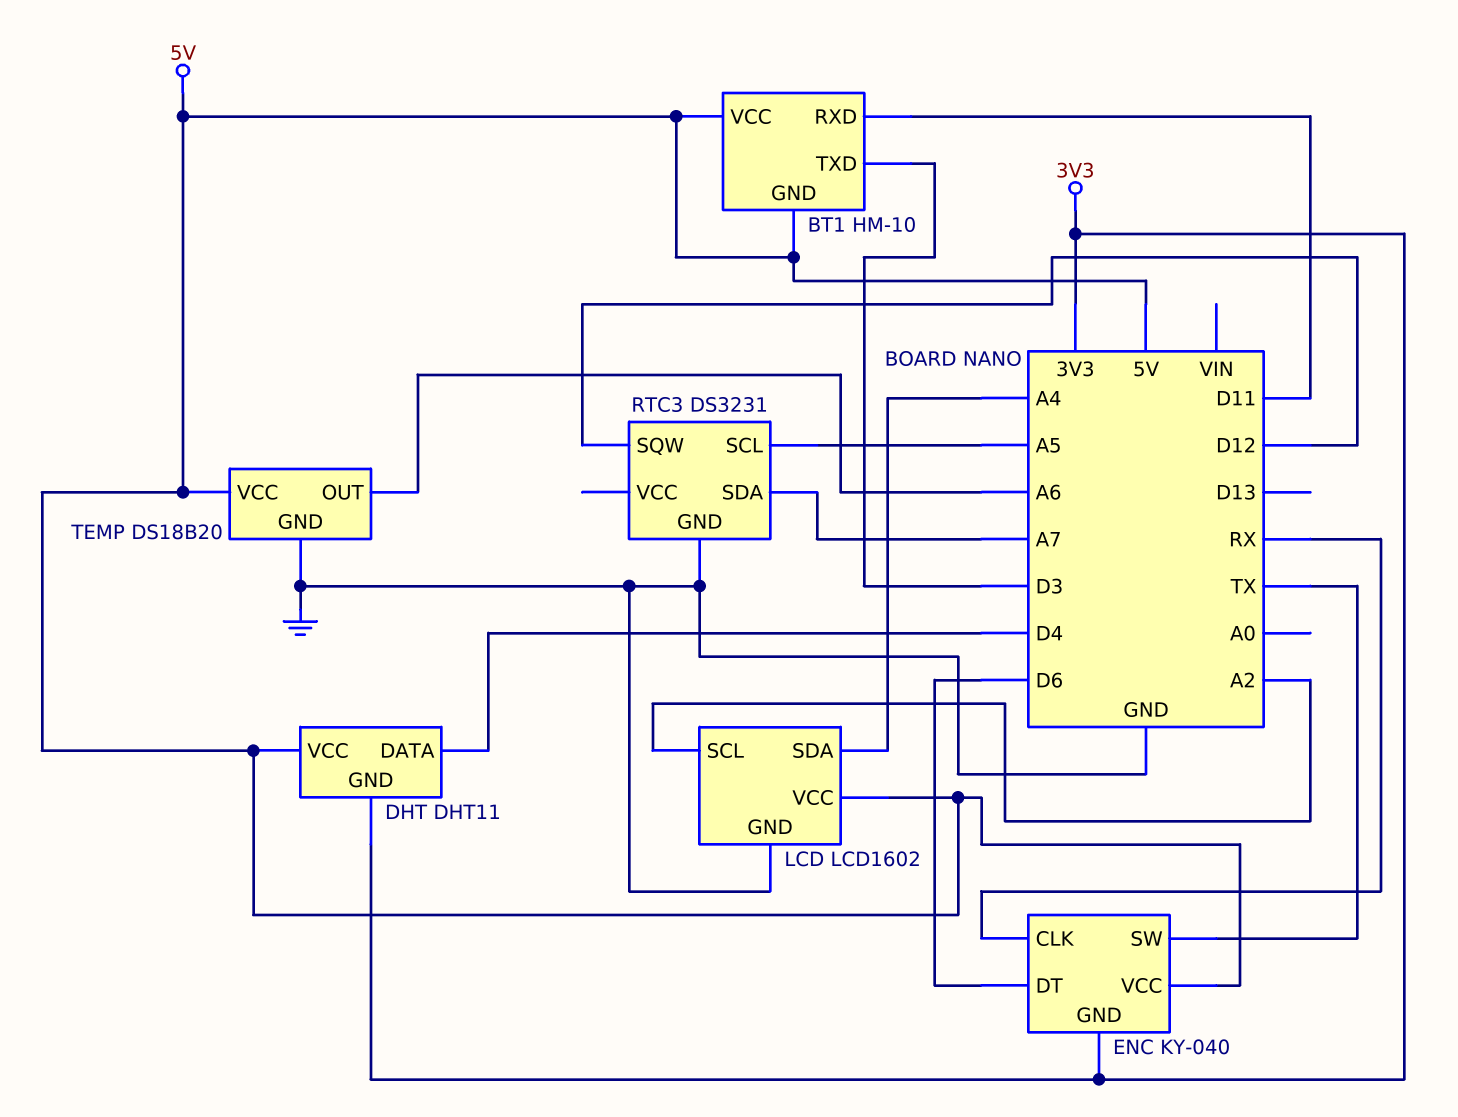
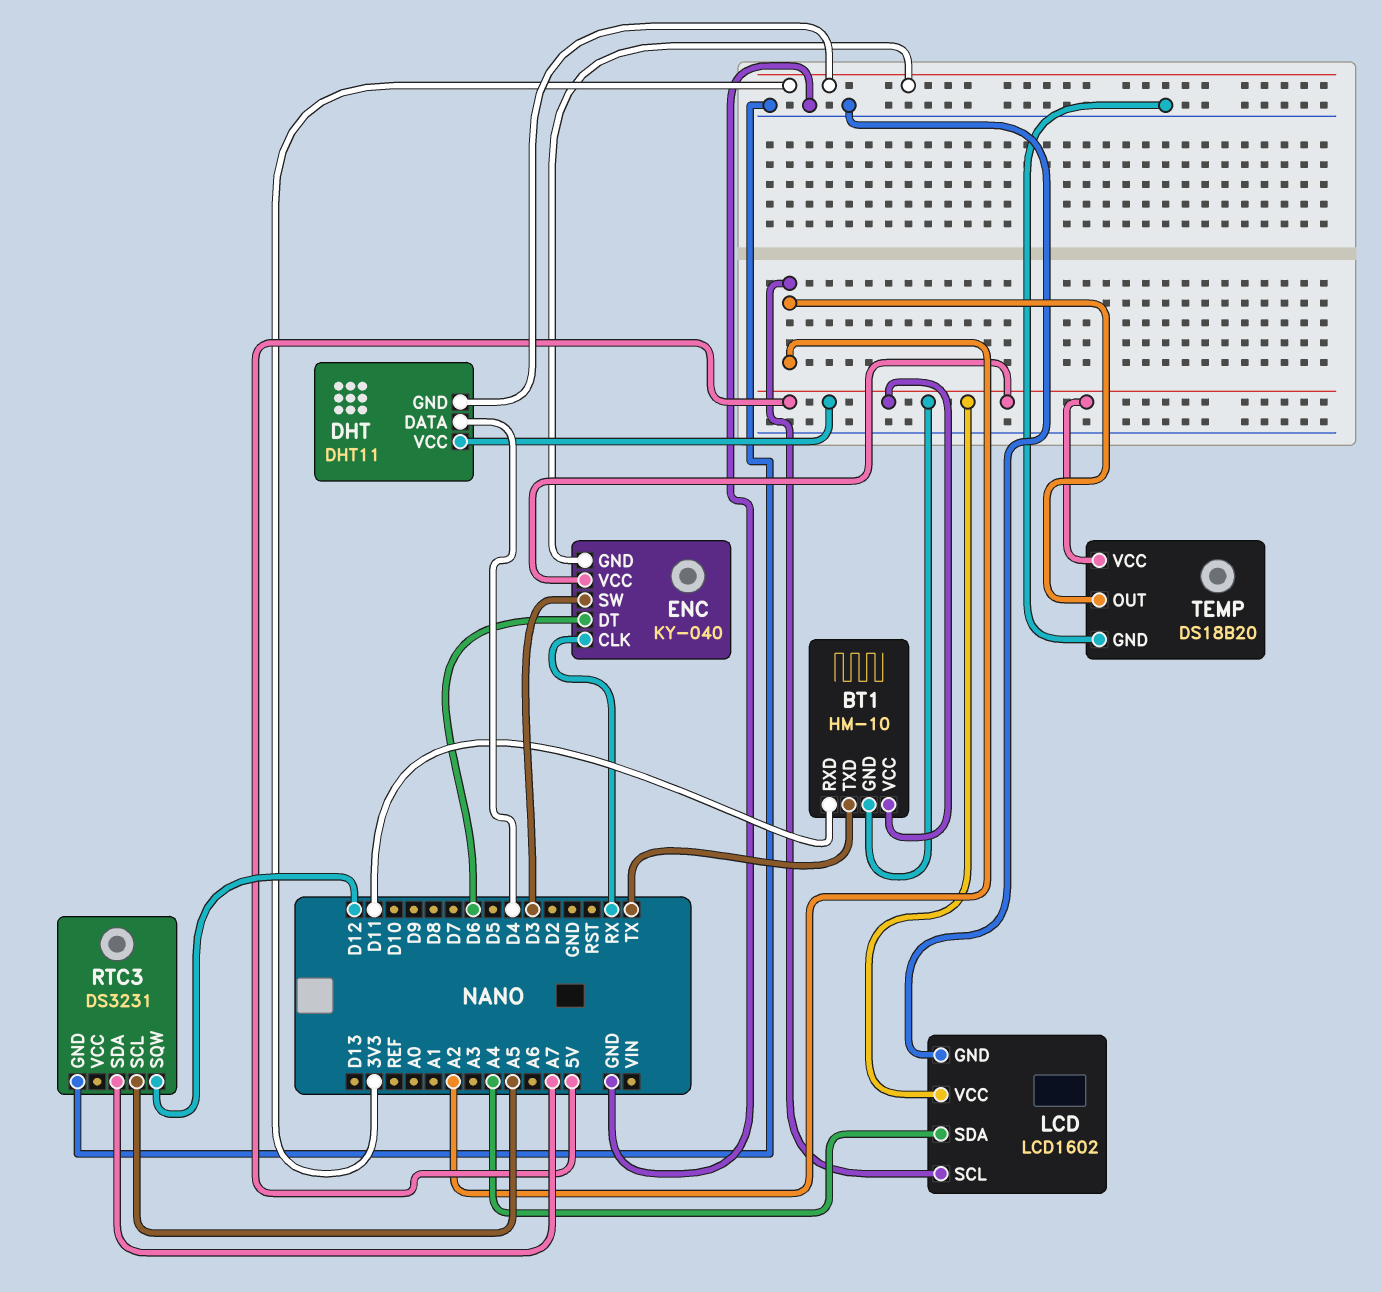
BT1 pin TXD: D3 -> TX
ENC pin SW: TX -> D3
TEMP pin OUT: A6 -> A2

